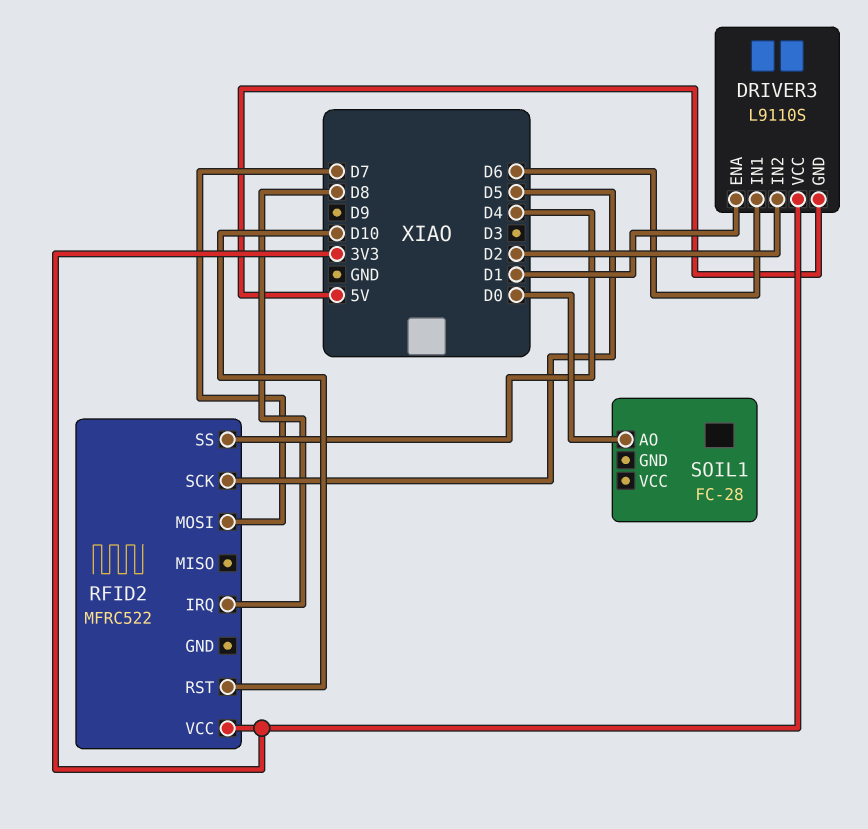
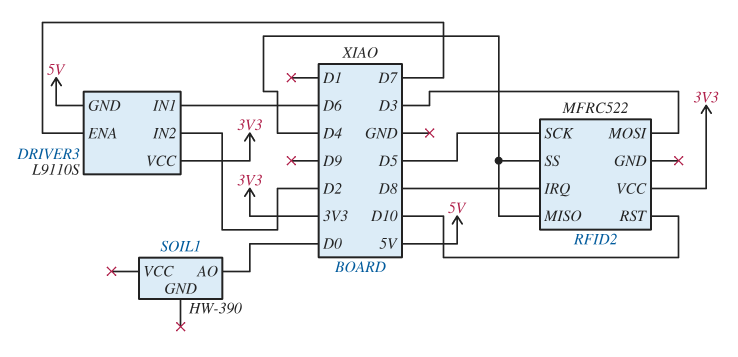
DRIVER3 pin ENA: D1 -> D7
RFID2 pin MISO: none -> D4
RFID2 pin MOSI: D7 -> D3
SOIL1: FC-28 -> HW-390

